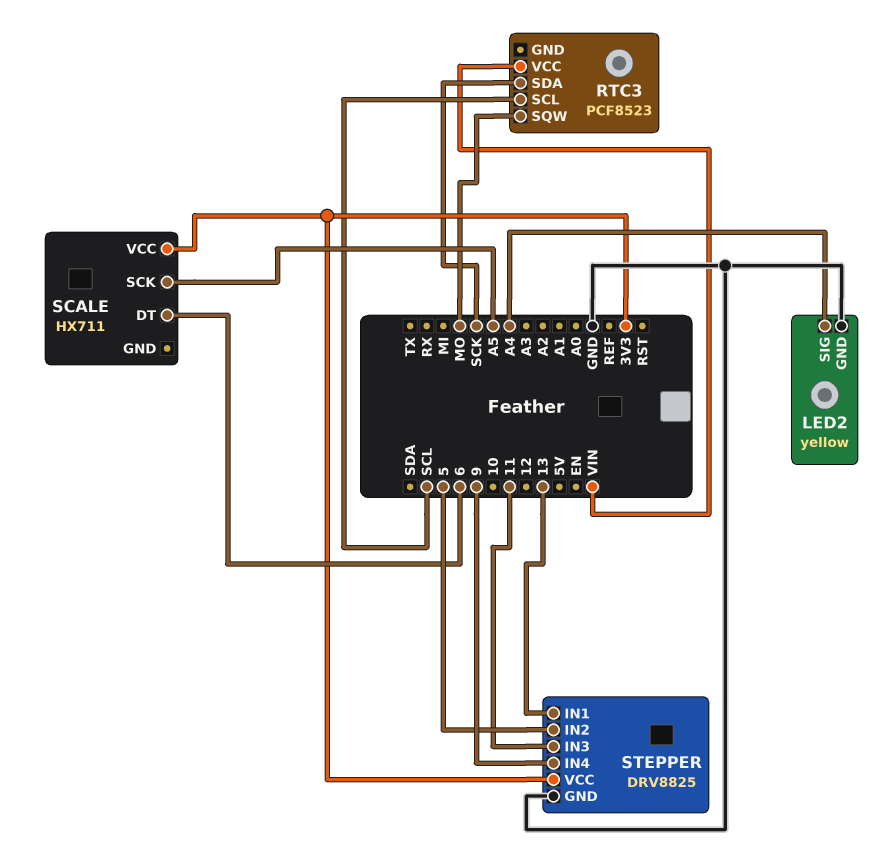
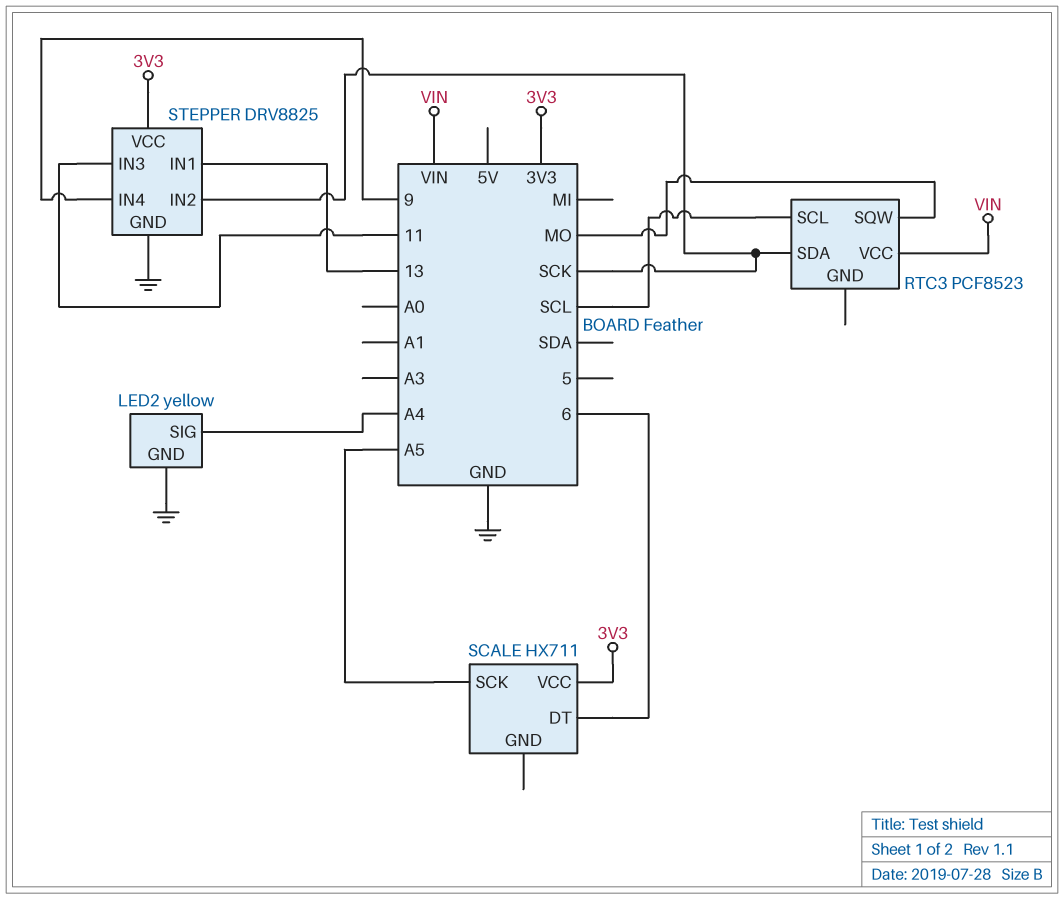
STEPPER pin IN2: 5 -> SCK

